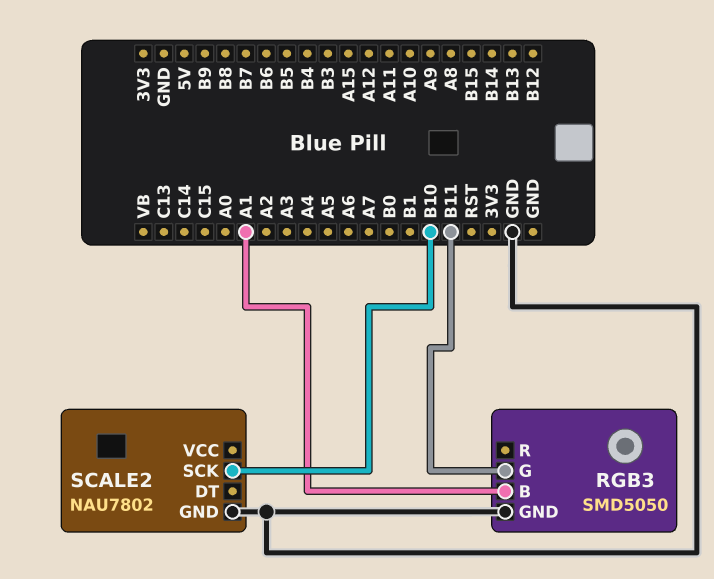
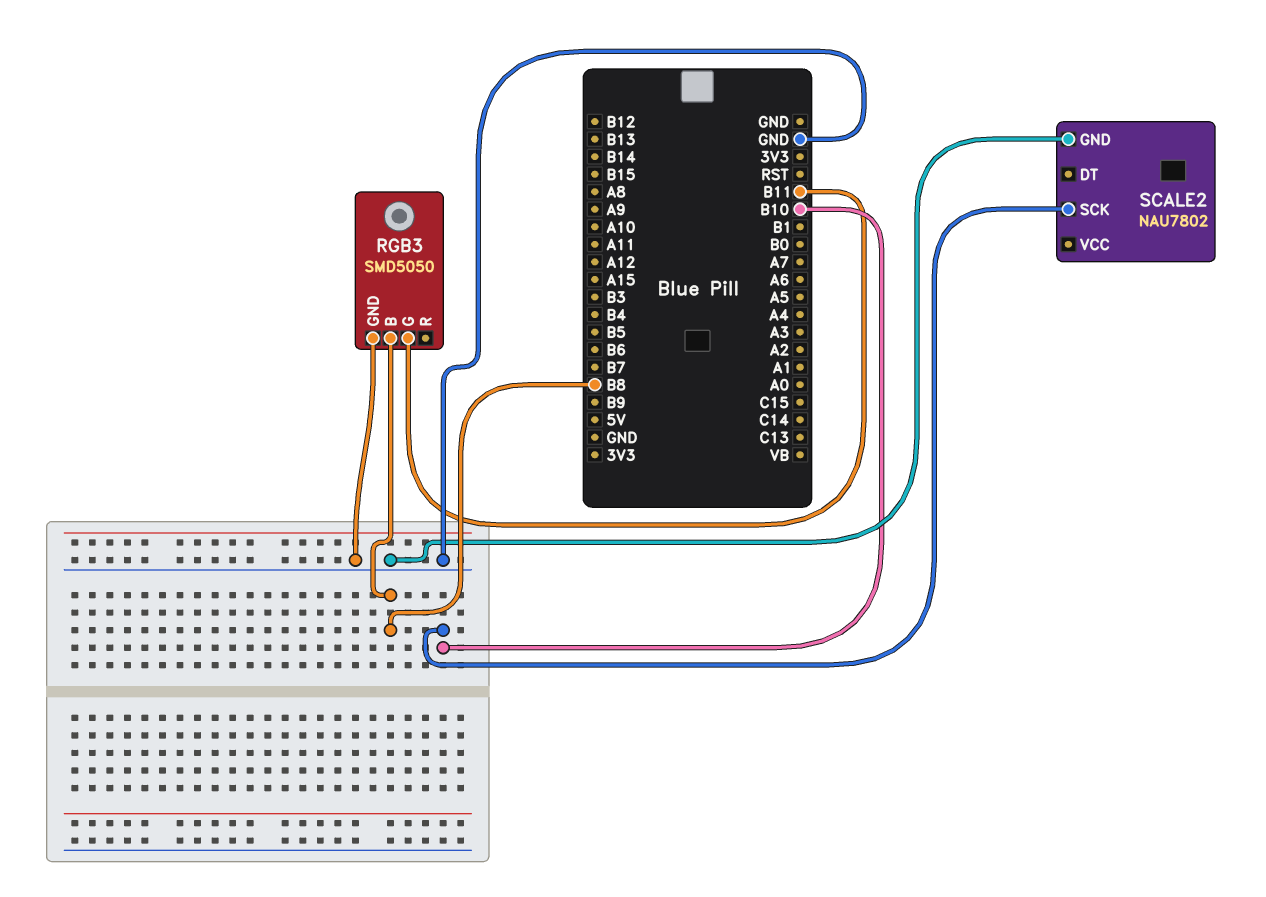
RGB3 pin B: A1 -> B8

